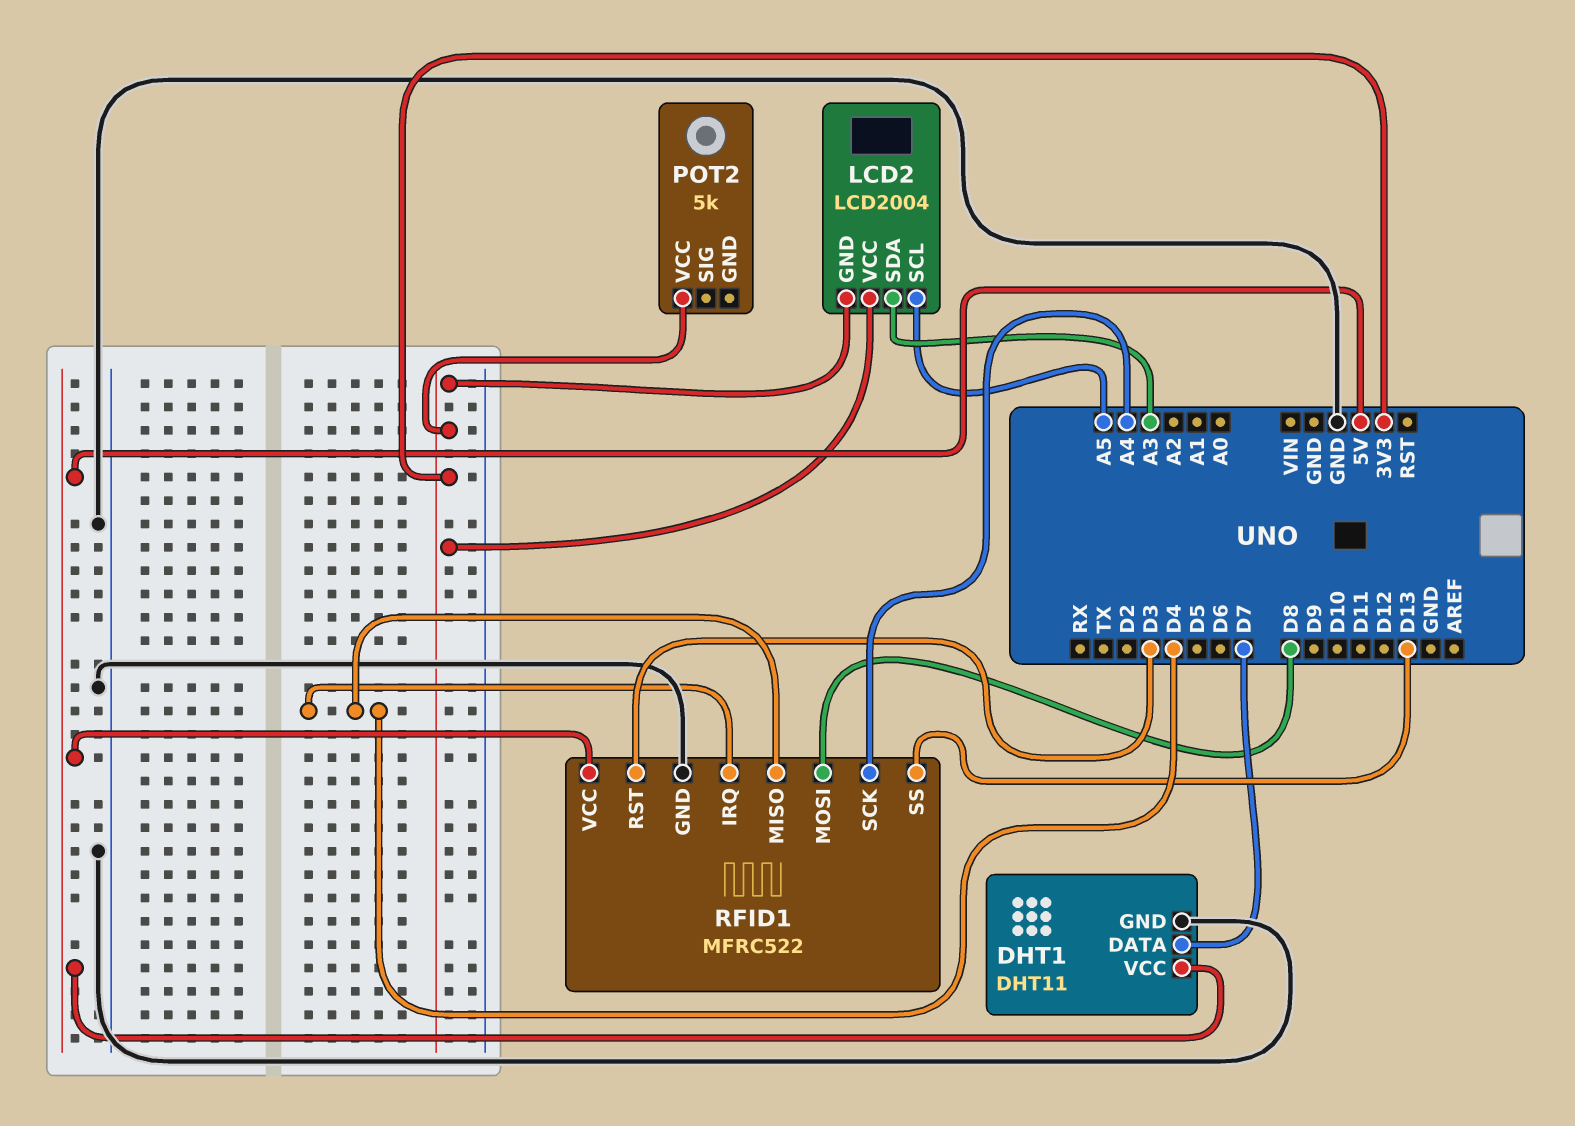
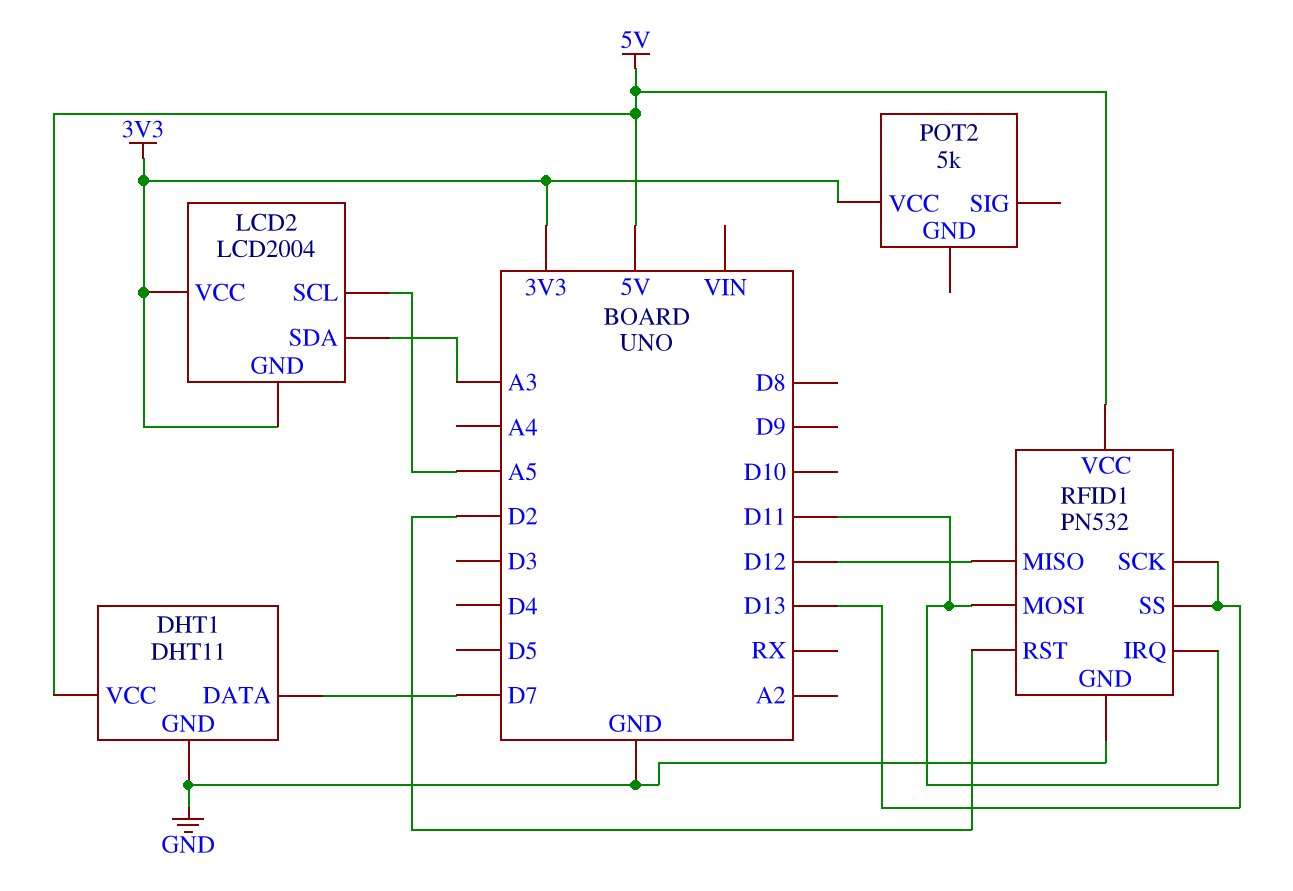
RFID1: MFRC522 -> PN532
RFID1 pin IRQ: D4 -> D11
RFID1 pin MISO: D4 -> D12
RFID1 pin MOSI: D8 -> D11
RFID1 pin RST: D3 -> D2
RFID1 pin SCK: A4 -> D13

